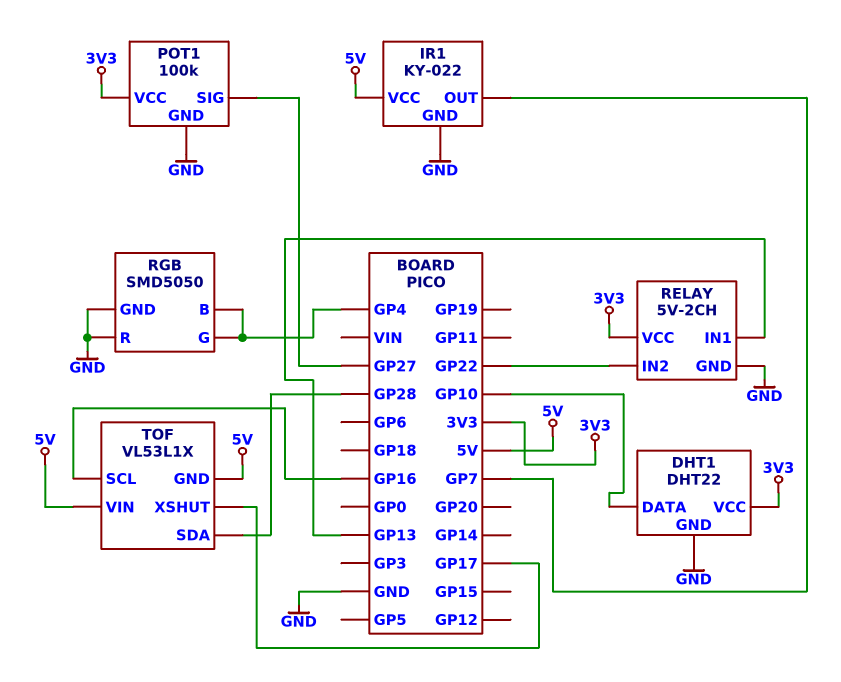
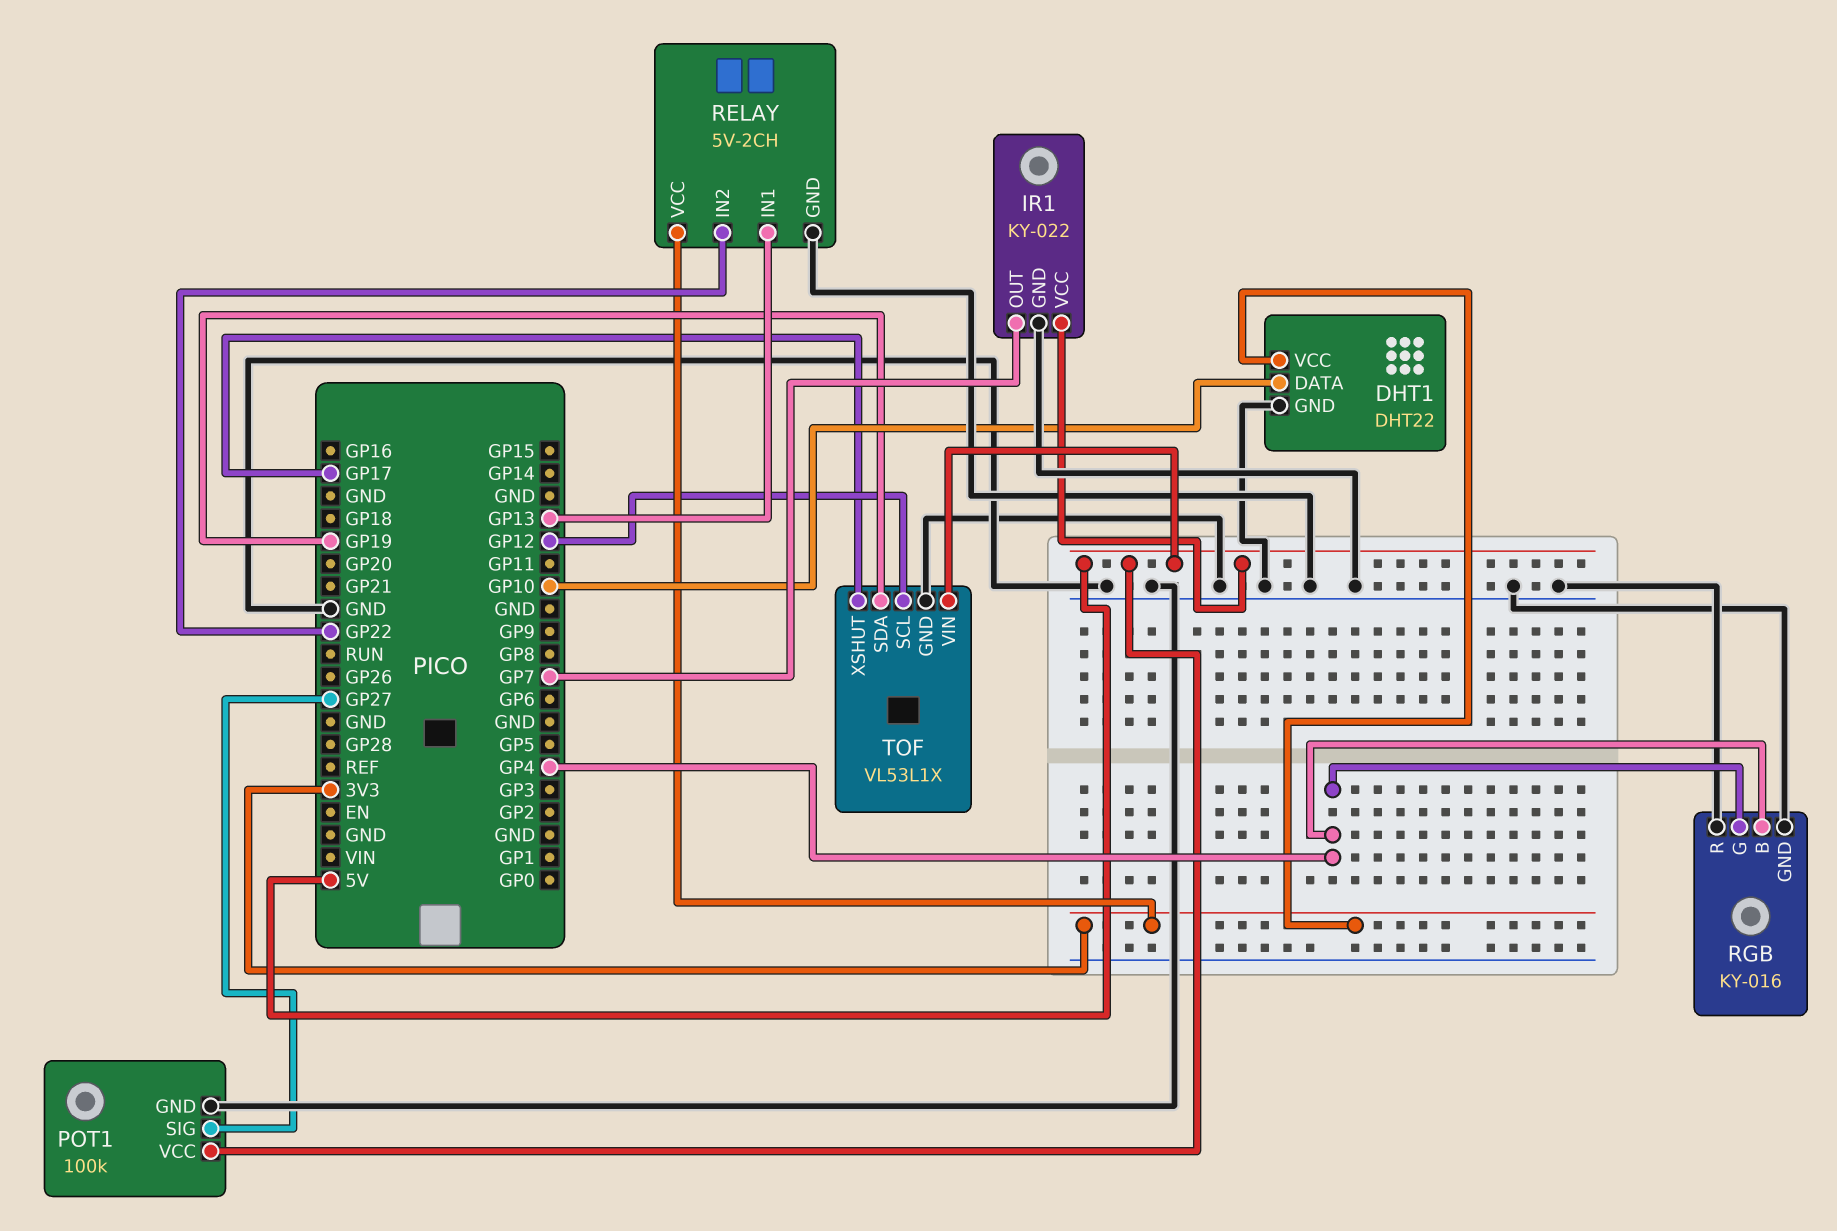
POT1 pin VCC: 3V3 -> 5V
RGB: SMD5050 -> KY-016
TOF pin GND: 5V -> GND
TOF pin SCL: GP16 -> GP12
TOF pin SDA: GP28 -> GP19

